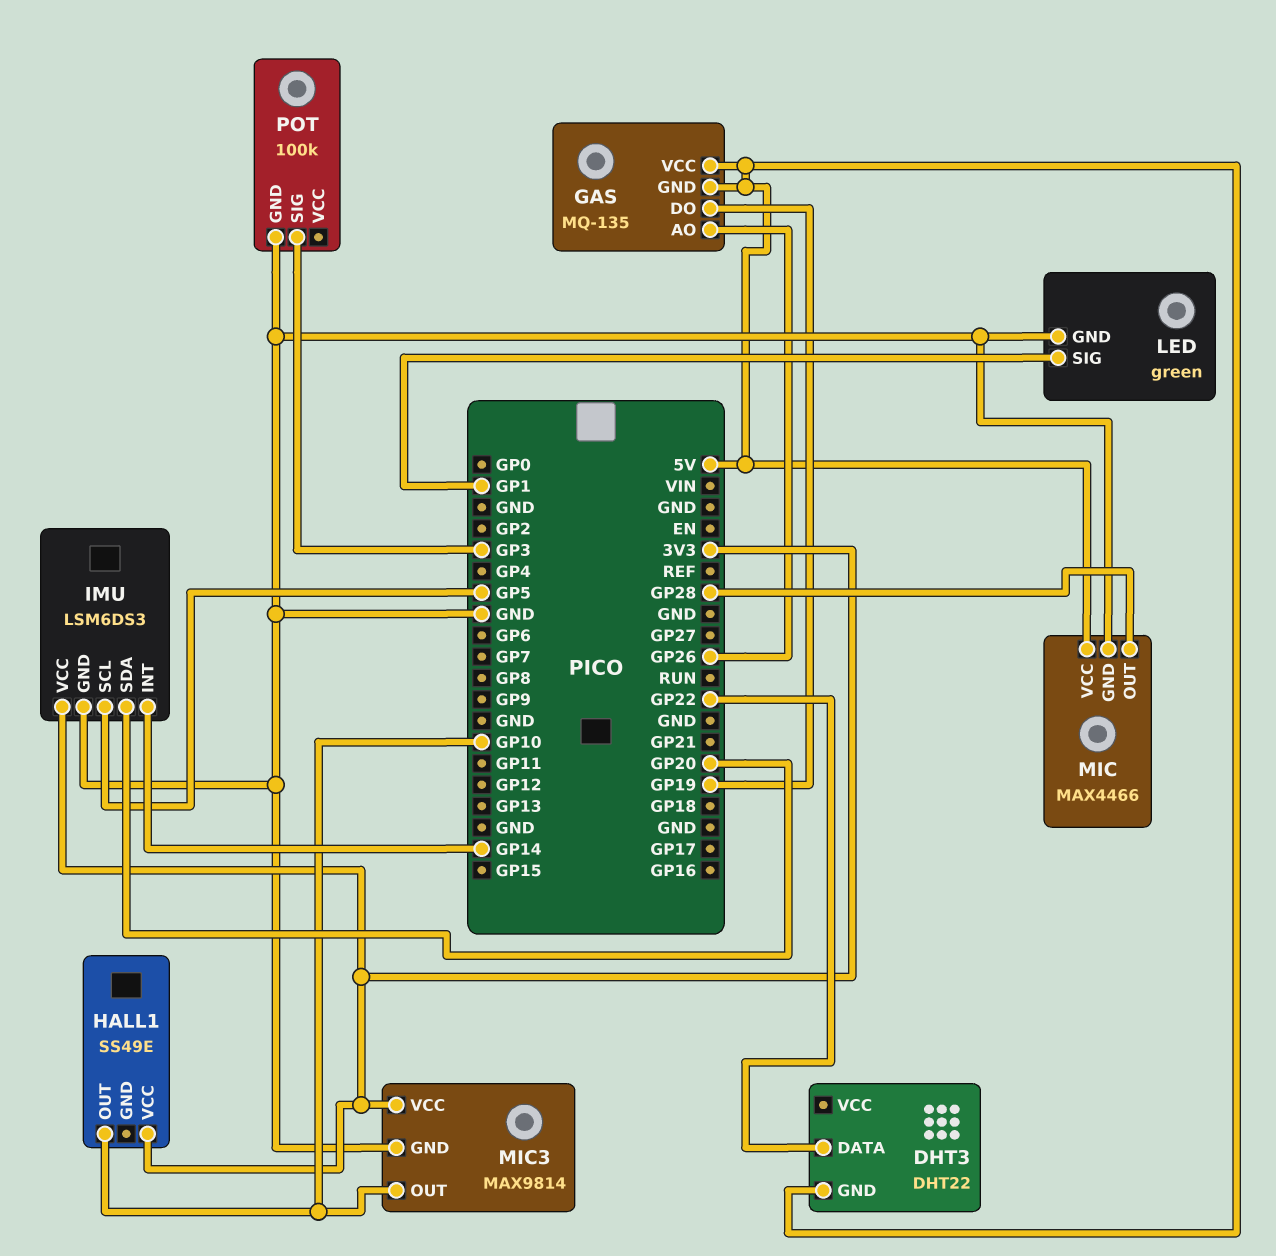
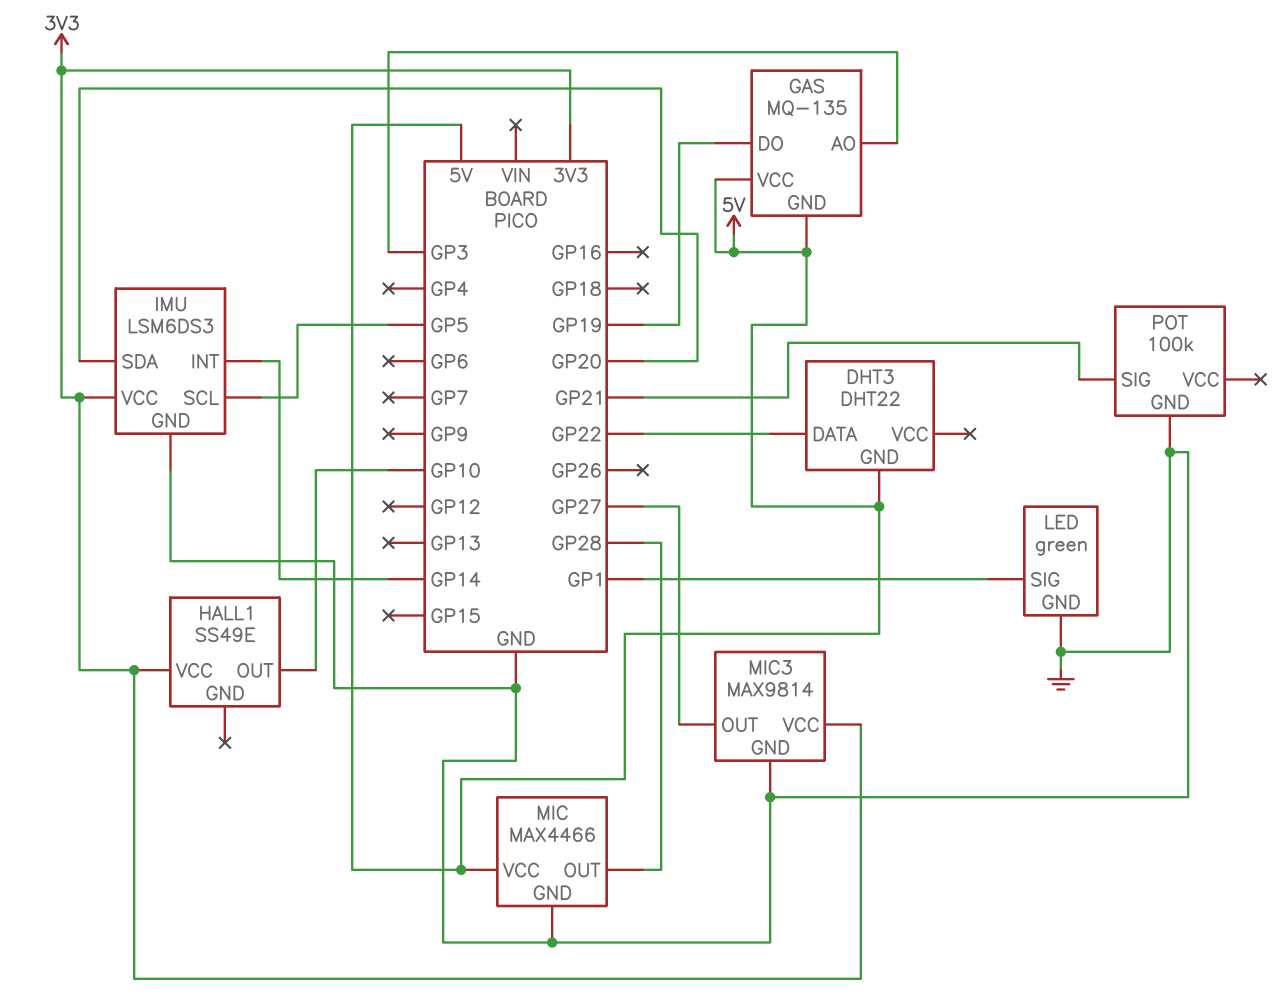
GAS pin AO: GP26 -> GP3
MIC3 pin OUT: GP10 -> GP27
POT pin SIG: GP3 -> GP21

